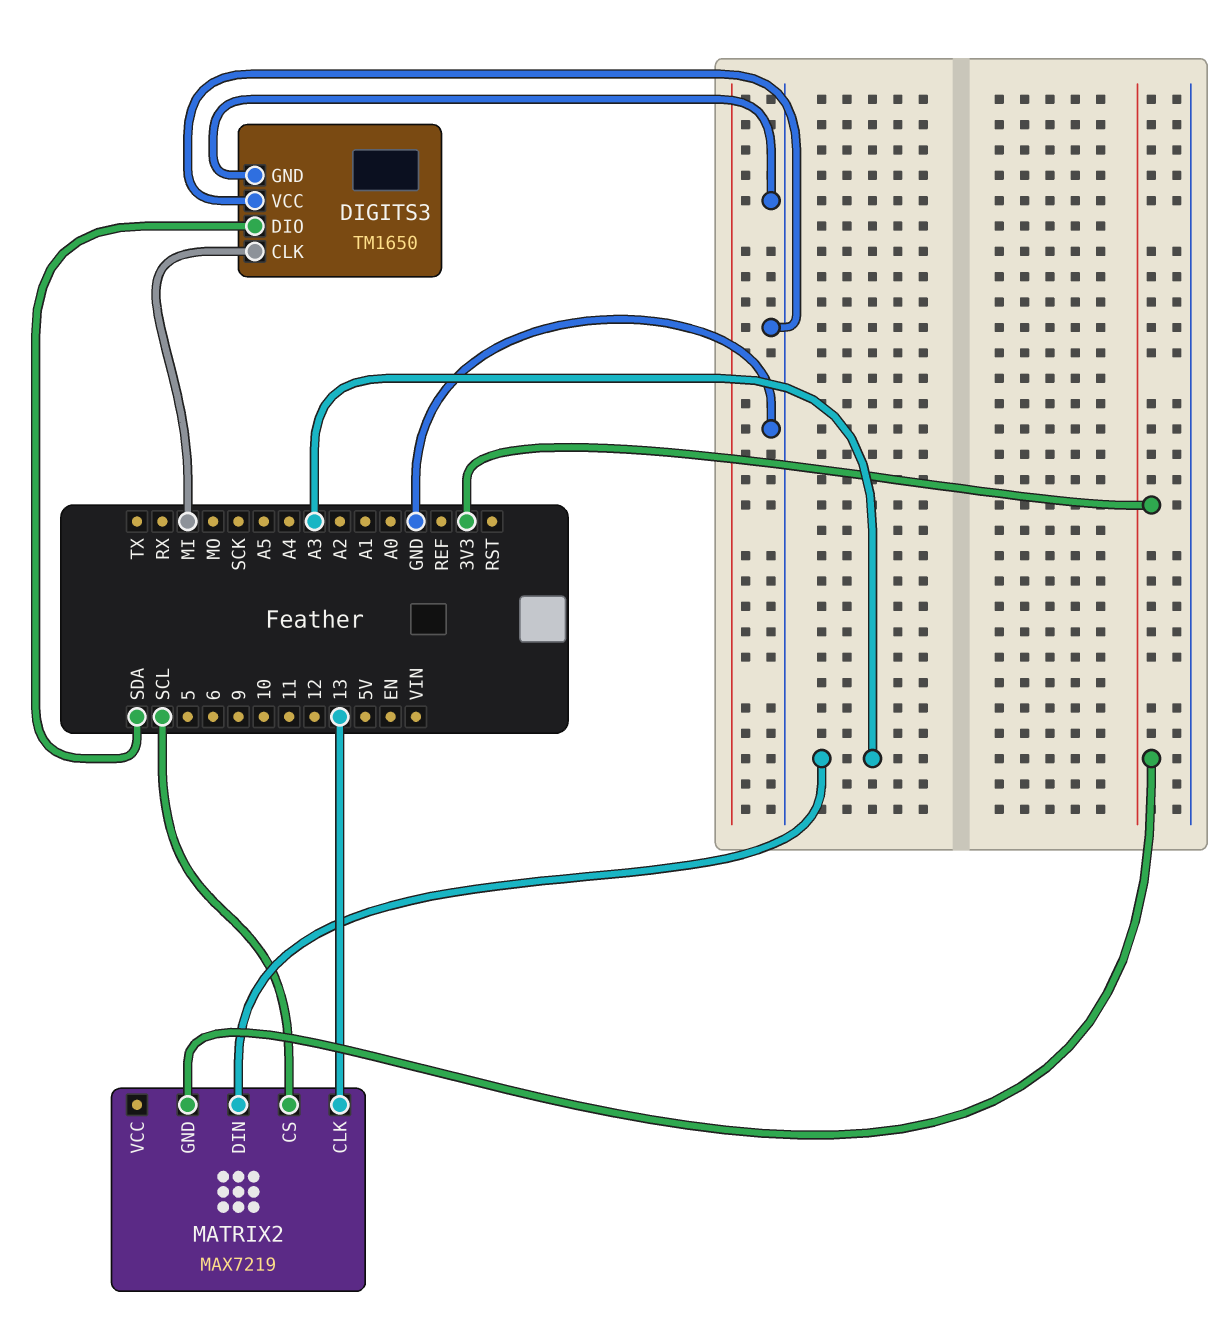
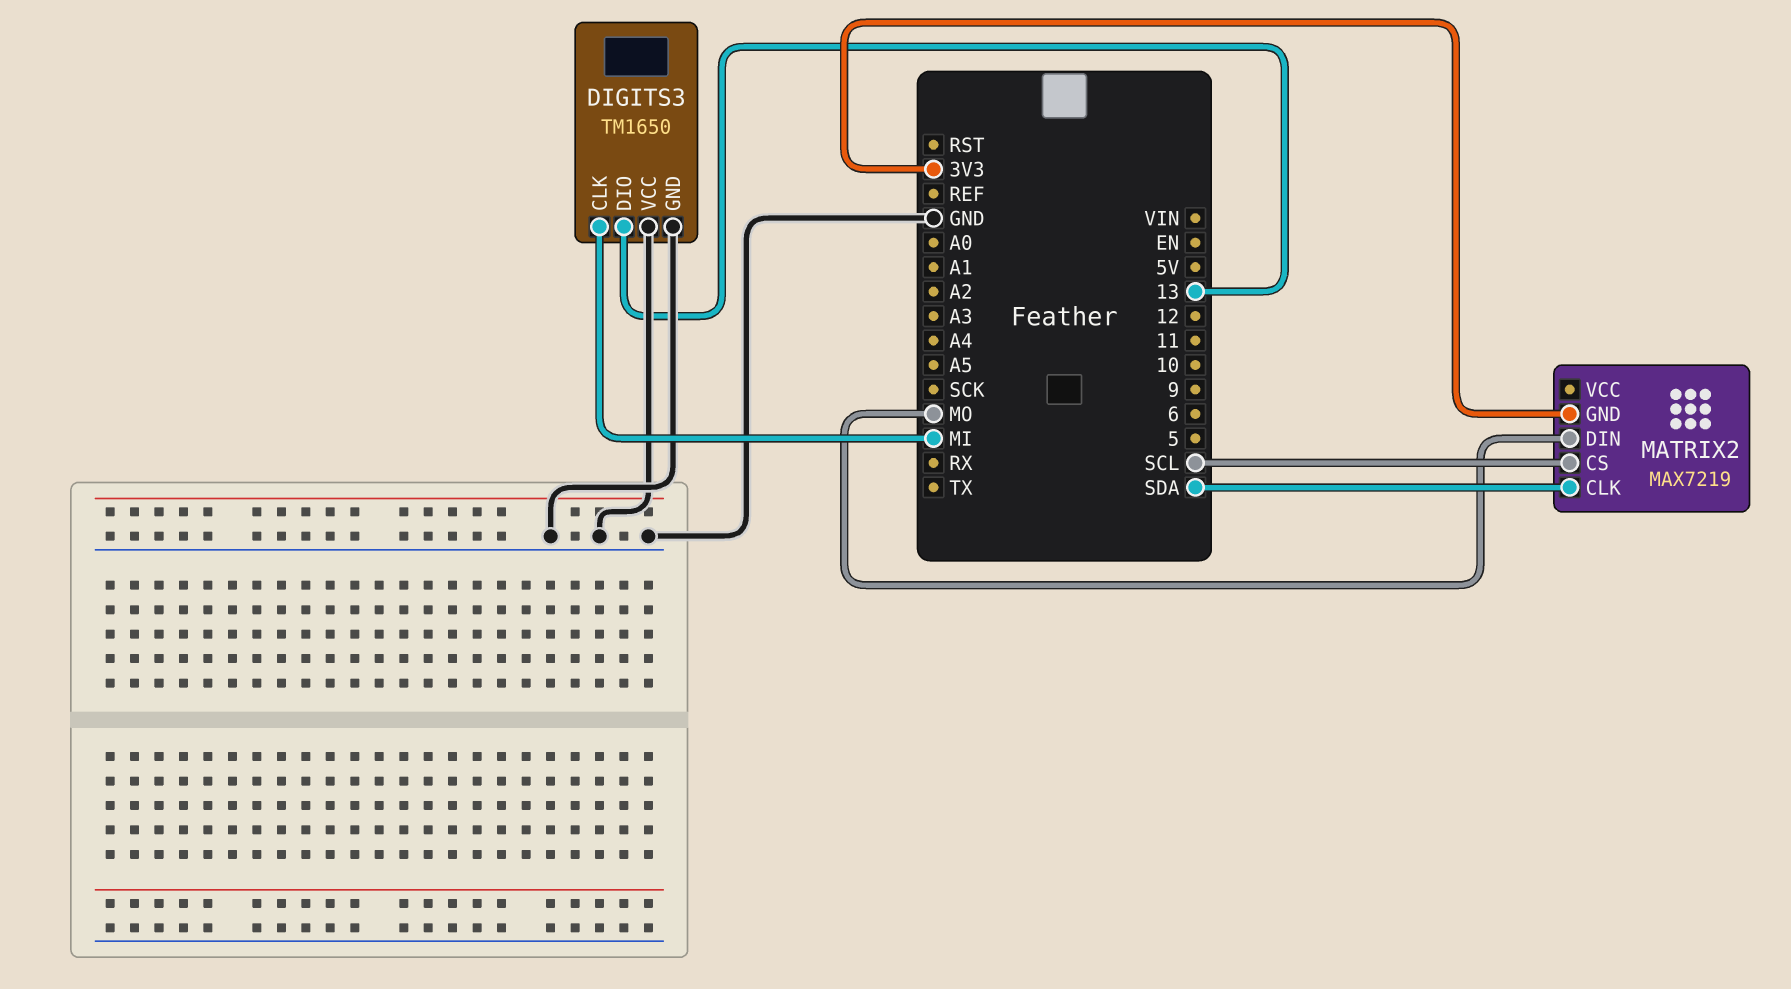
DIGITS3 pin DIO: SDA -> 13
MATRIX2 pin CLK: 13 -> SDA
MATRIX2 pin DIN: A3 -> MO

